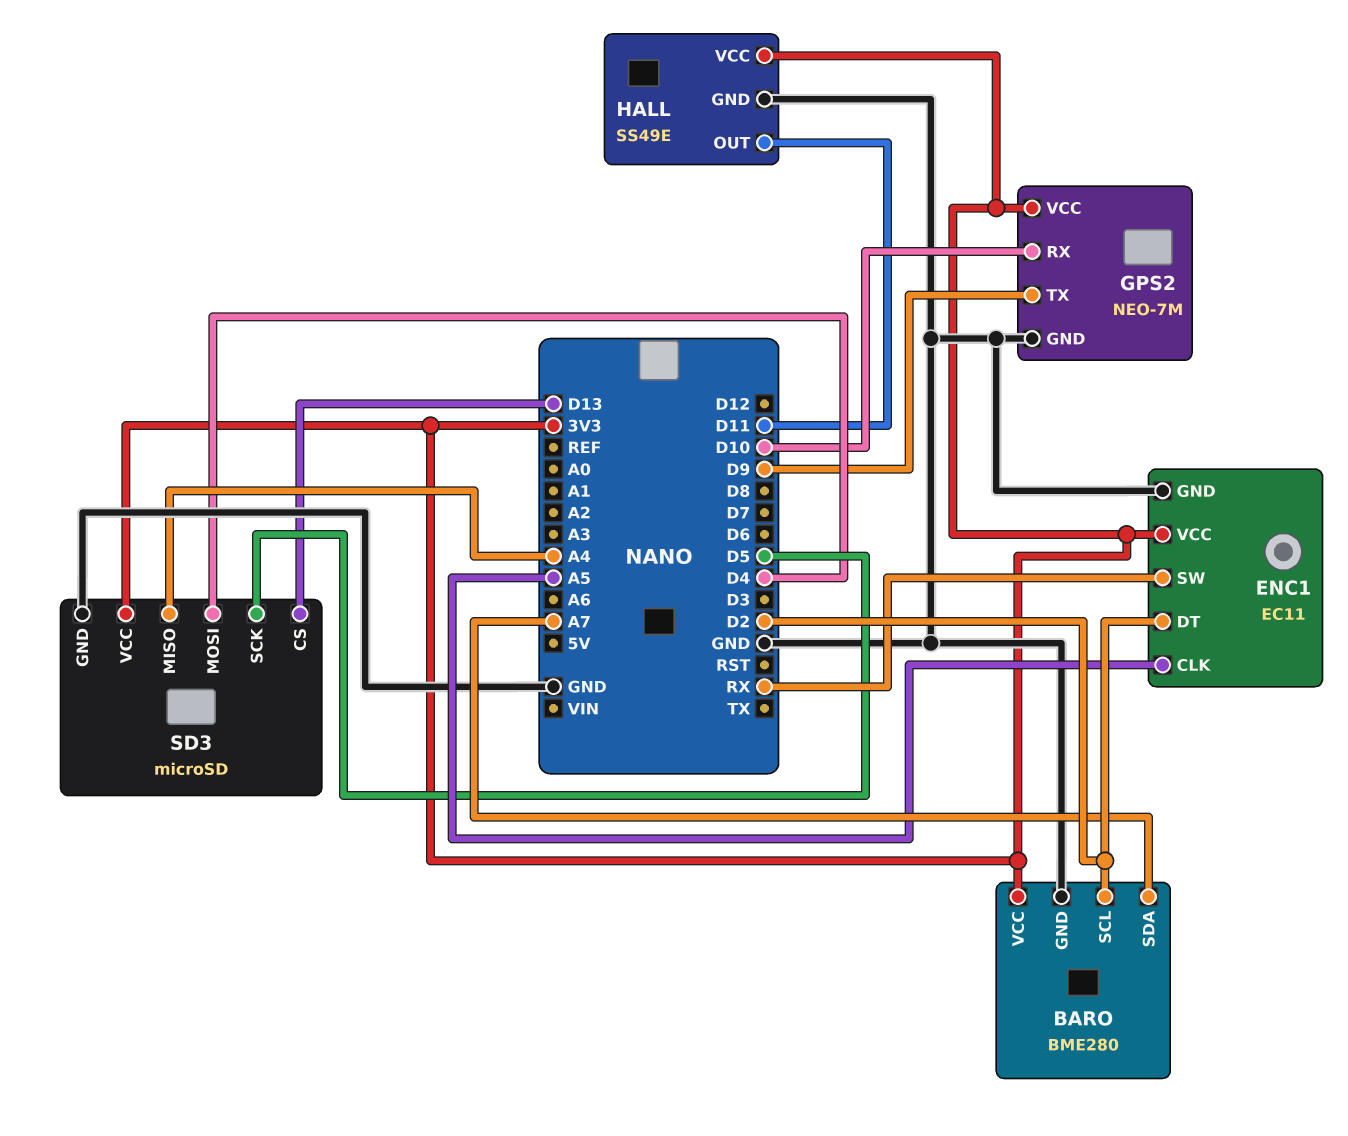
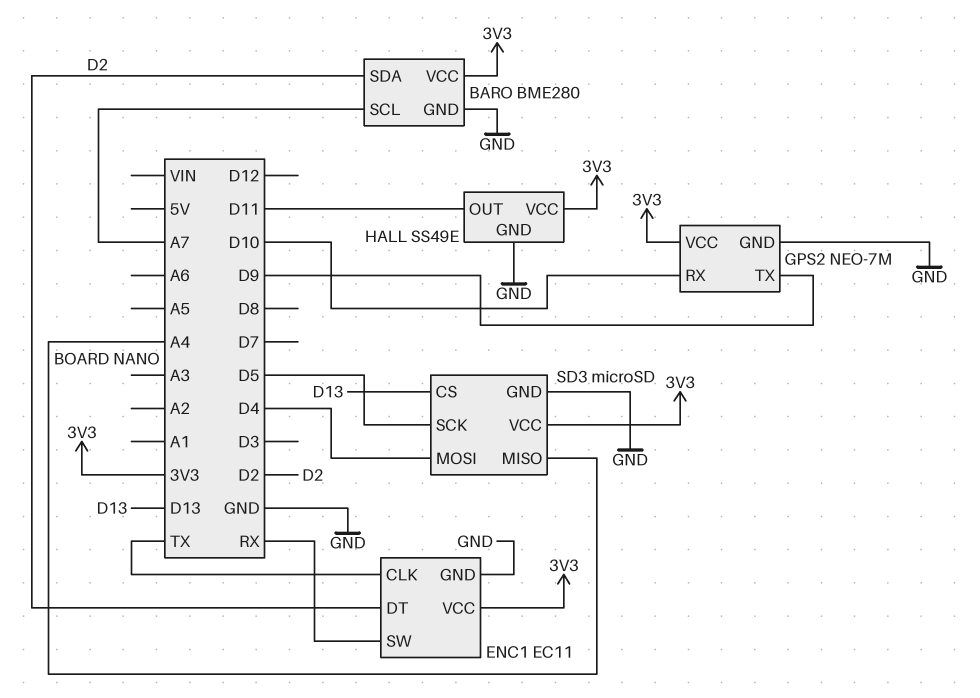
BARO pin SCL: D2 -> A7
BARO pin SDA: A7 -> D2
ENC1 pin CLK: A5 -> TX

